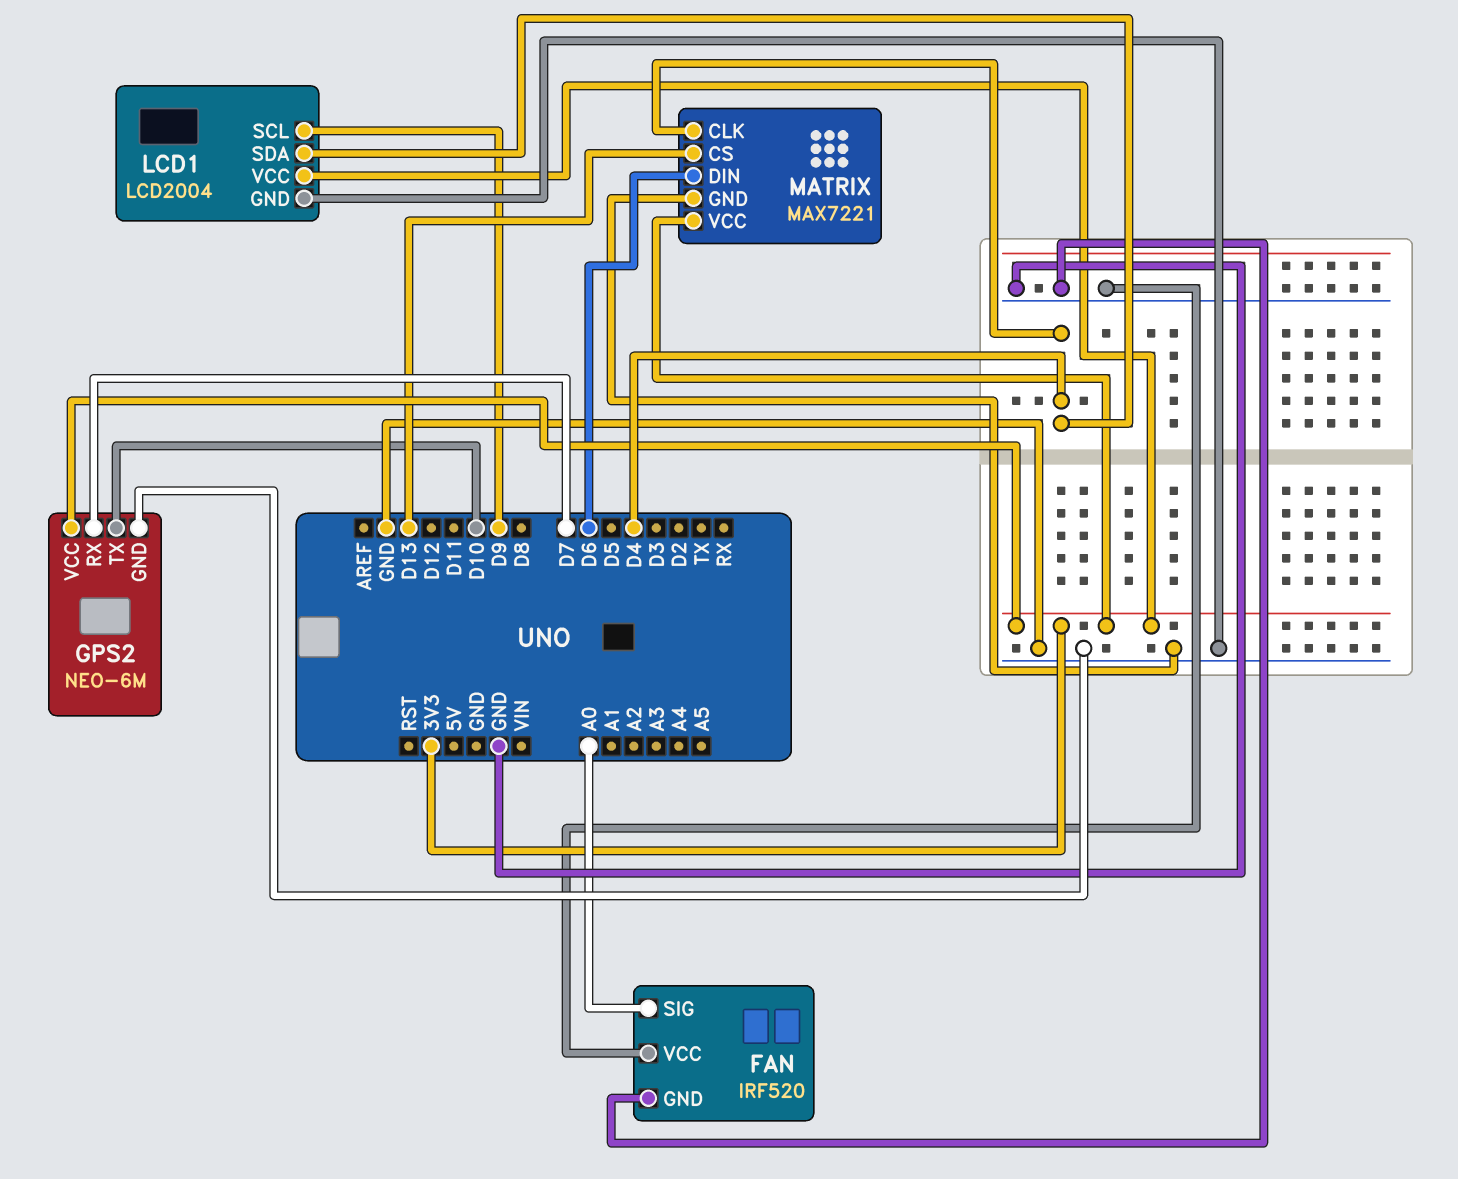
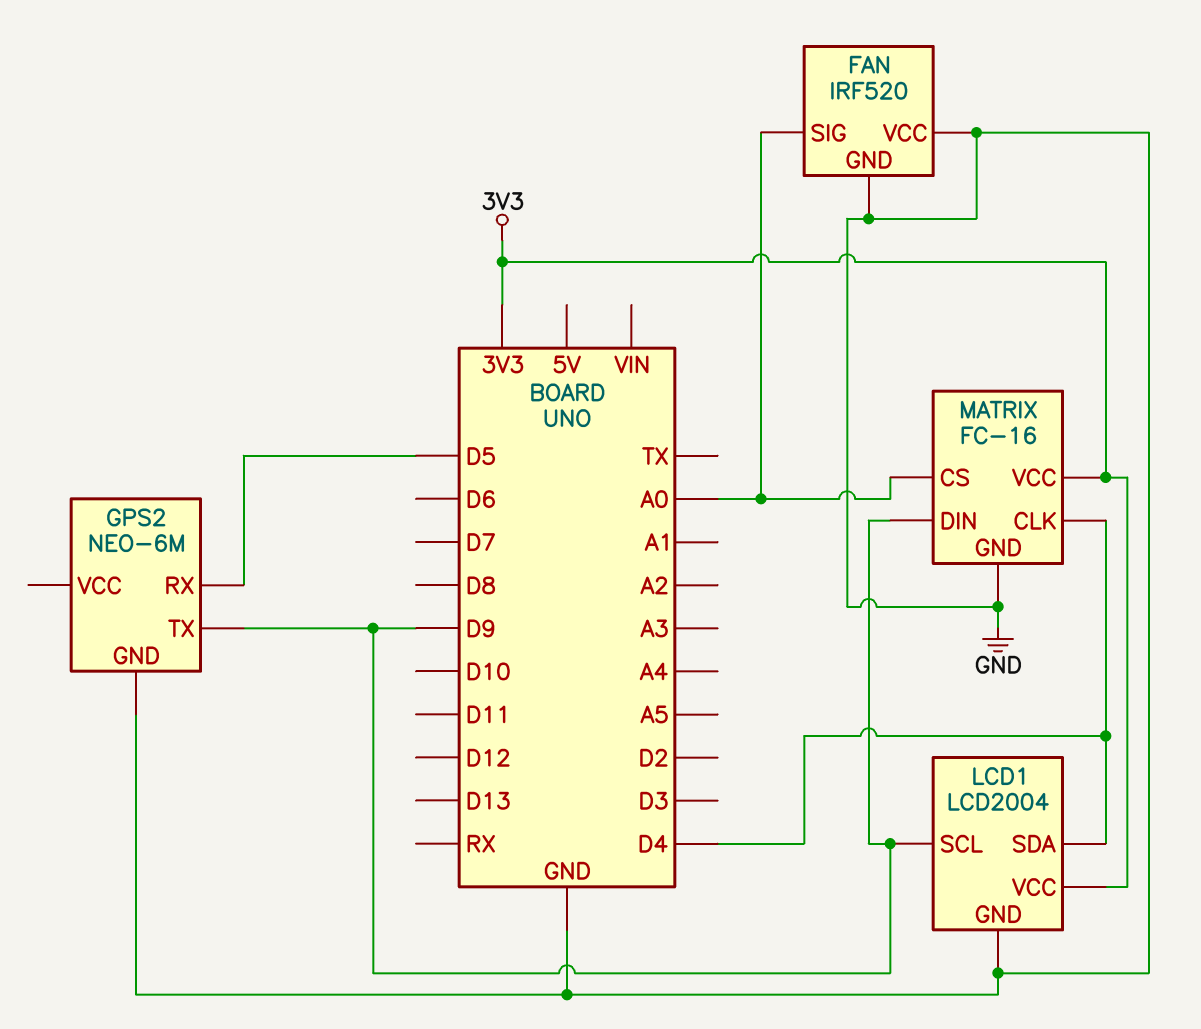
GPS2 pin RX: D7 -> D5
GPS2 pin TX: D10 -> D9
GPS2 pin VCC: 3V3 -> none
MATRIX: MAX7221 -> FC-16
MATRIX pin CS: D13 -> A0
MATRIX pin DIN: D6 -> D9

